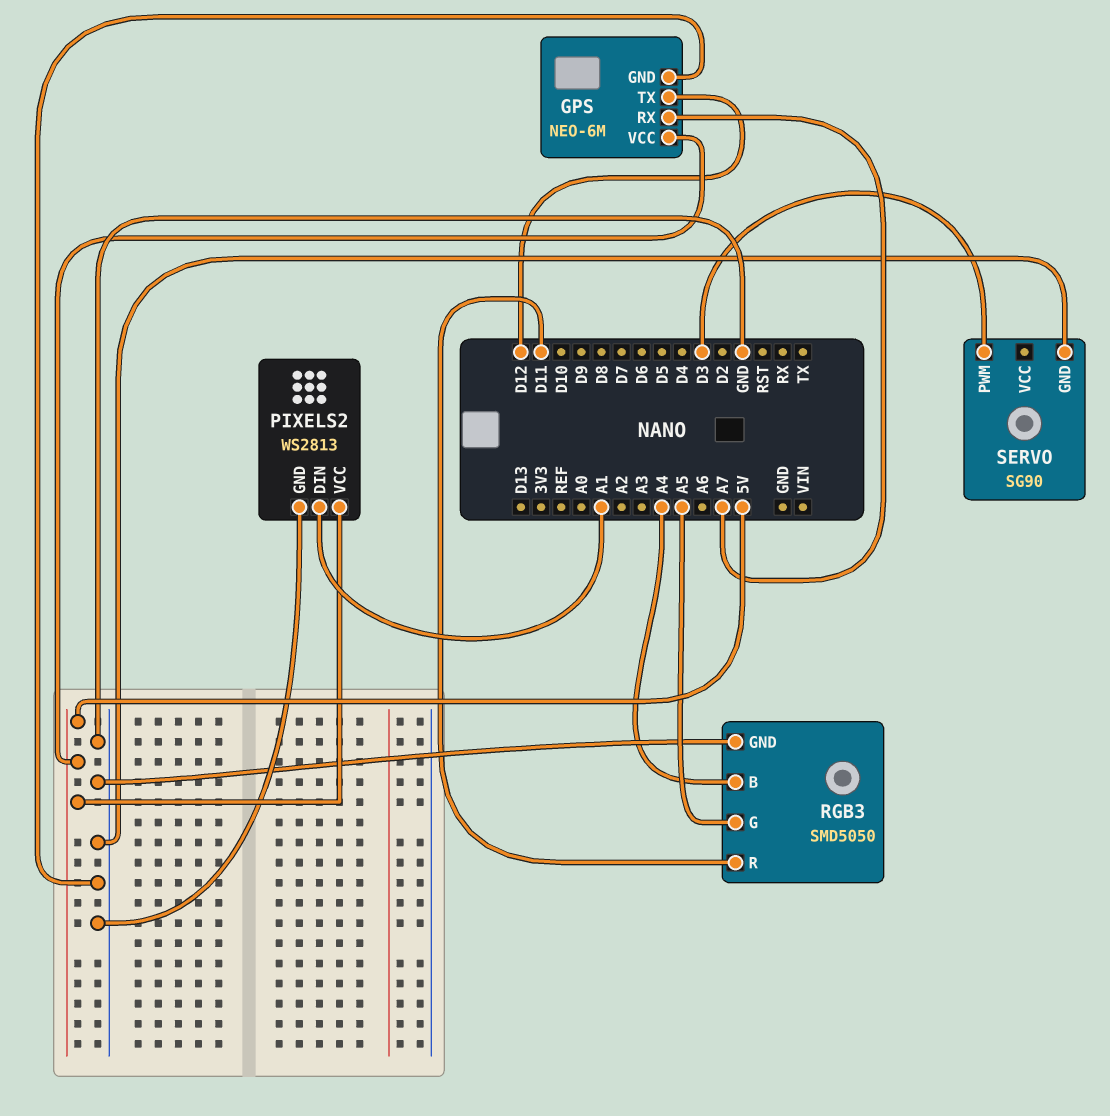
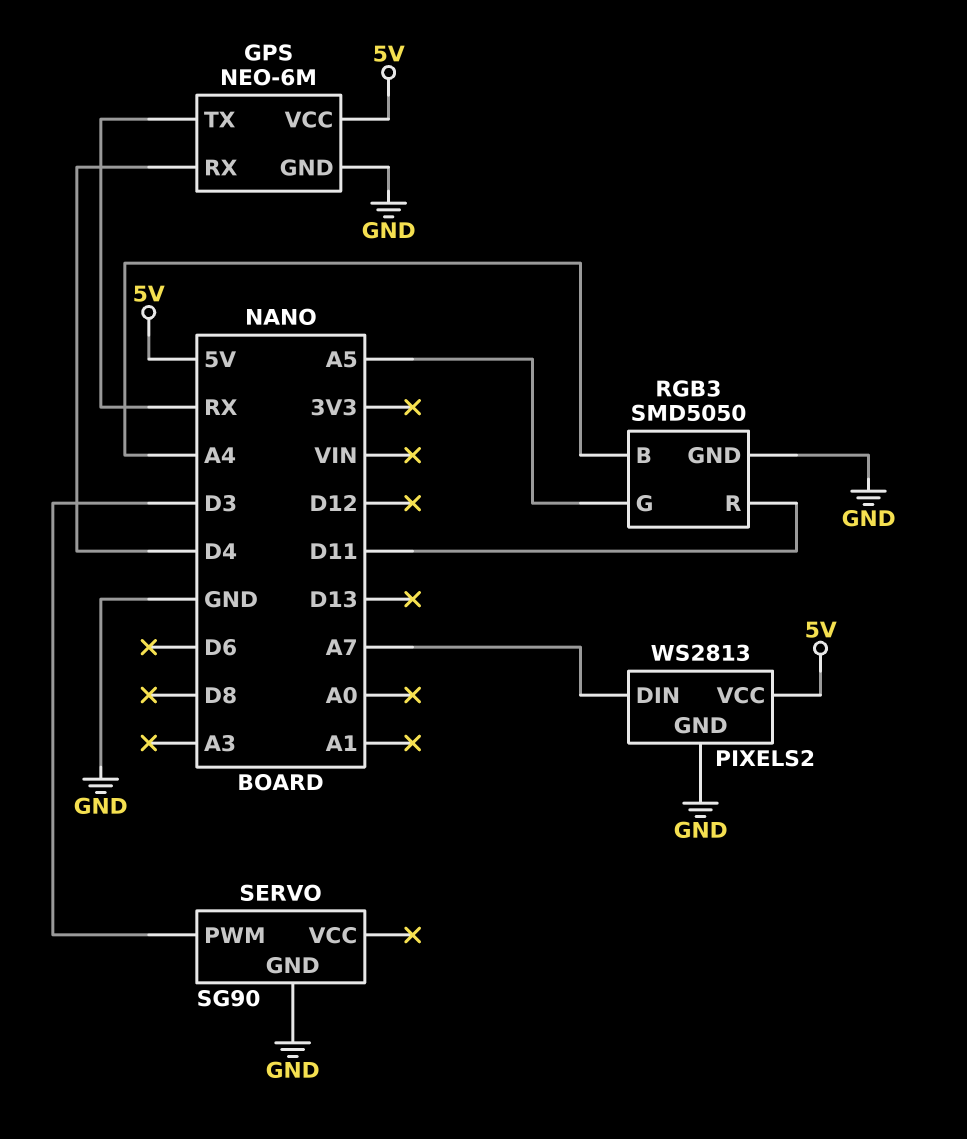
GPS pin RX: A7 -> D4
GPS pin TX: D12 -> RX
PIXELS2 pin DIN: A1 -> A7

